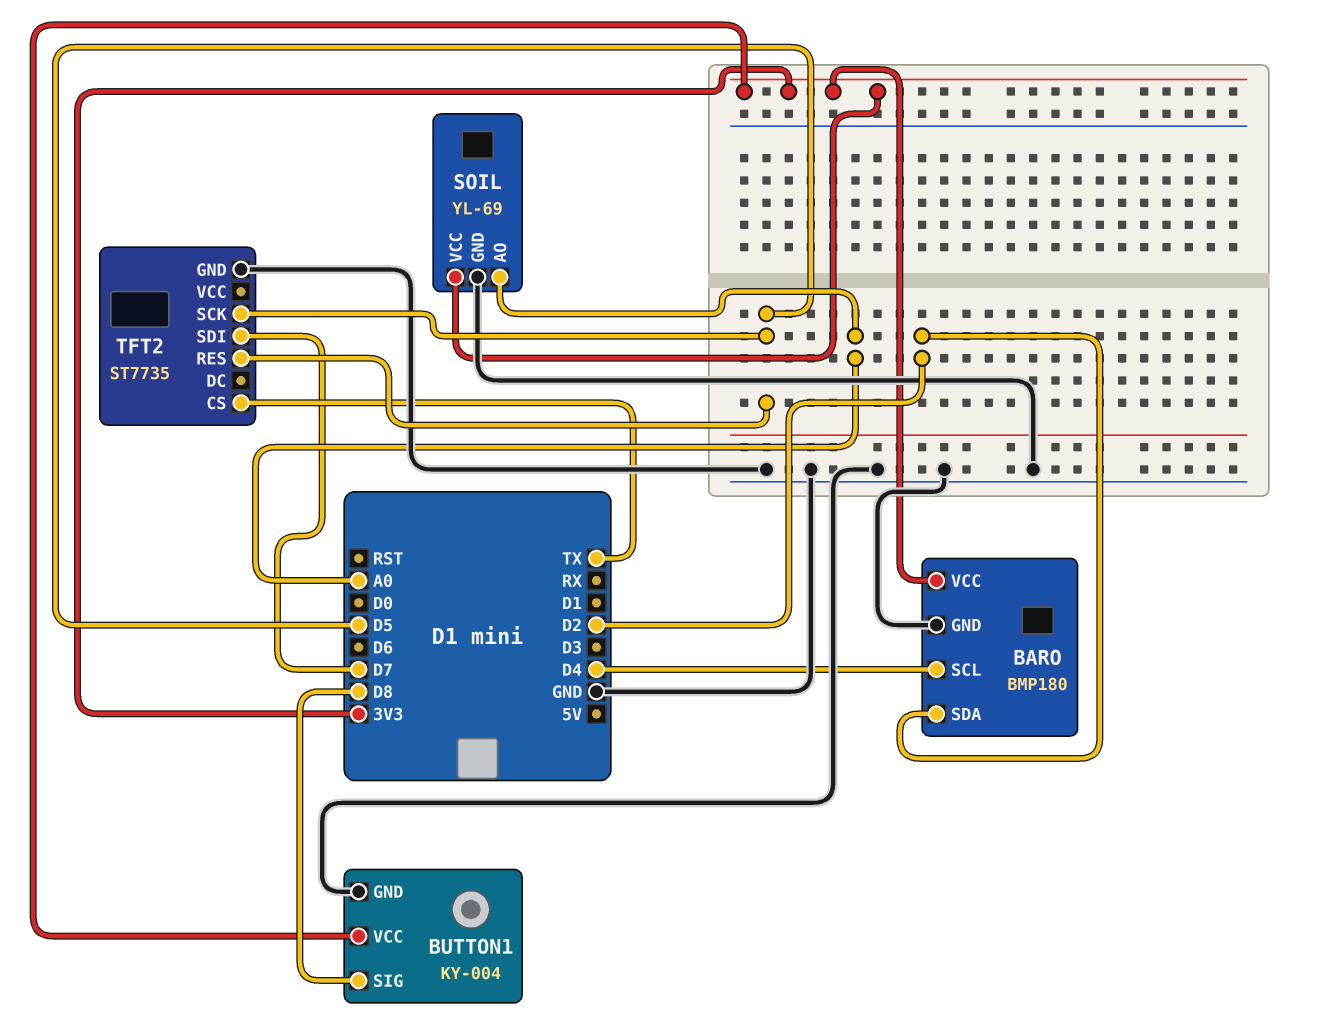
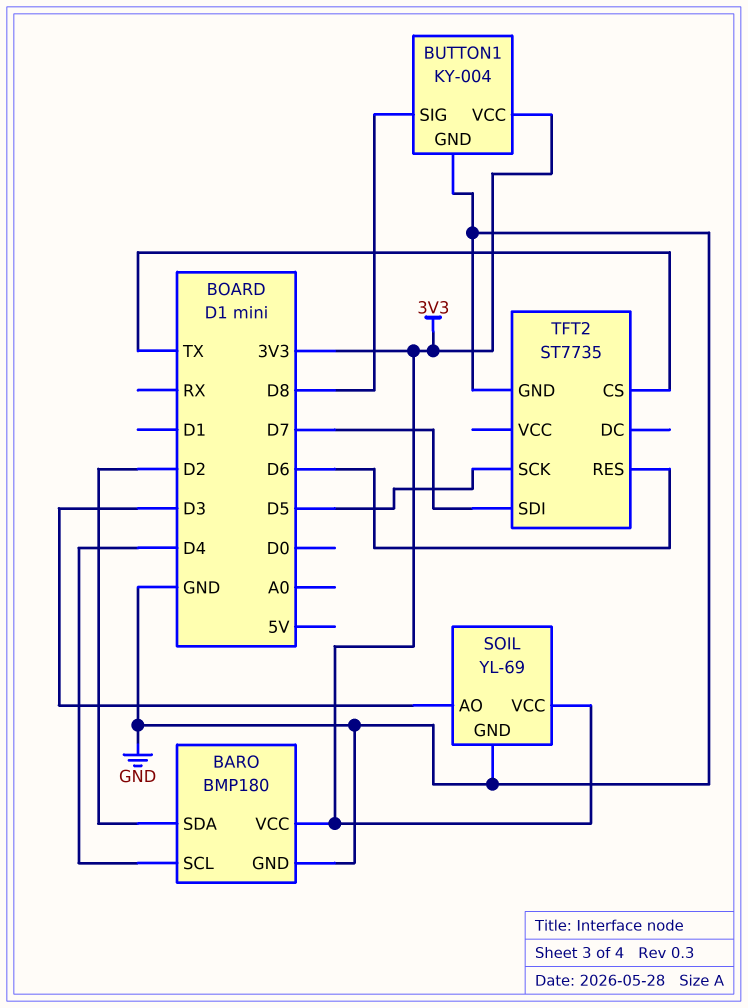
SOIL pin AO: A0 -> D3
TFT2 pin RES: D5 -> D6

